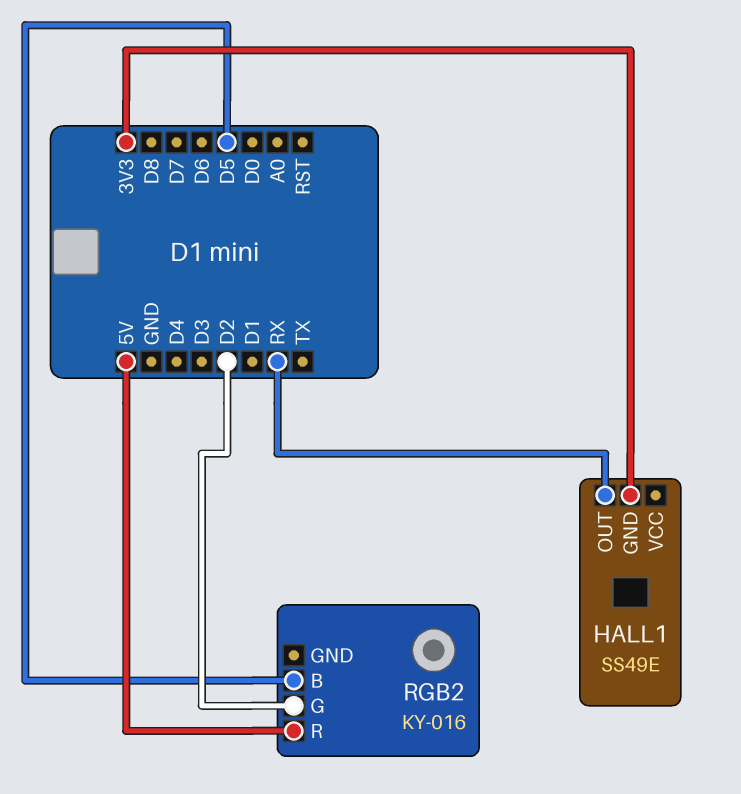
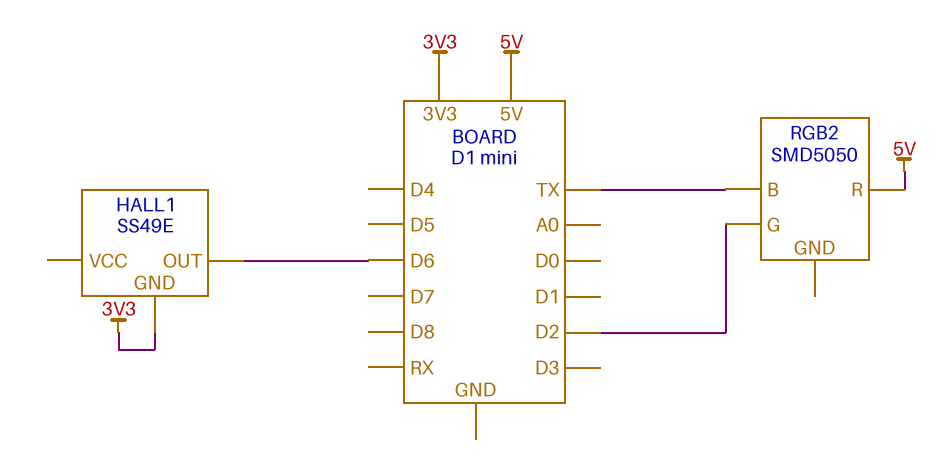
HALL1 pin OUT: RX -> D6
RGB2: KY-016 -> SMD5050
RGB2 pin B: D5 -> TX

